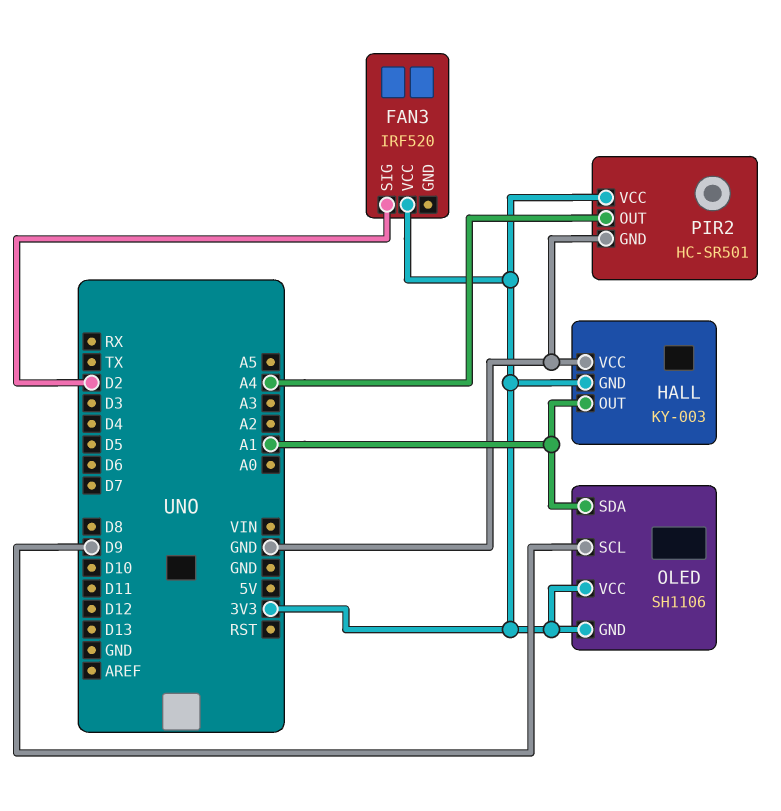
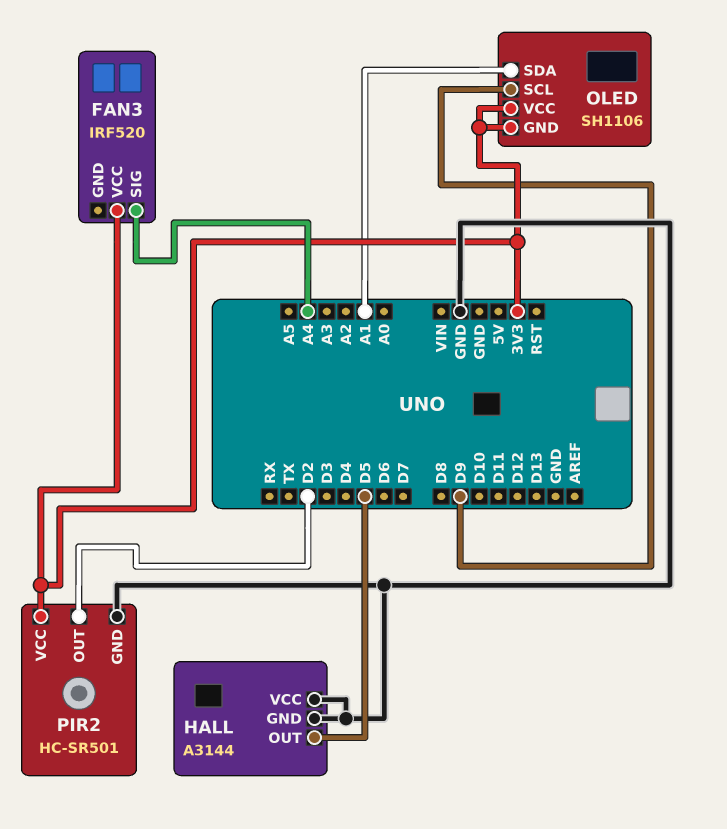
FAN3 pin SIG: D2 -> A4
HALL: KY-003 -> A3144
HALL pin GND: 3V3 -> GND
HALL pin OUT: A1 -> D5
PIR2 pin OUT: A4 -> D2

